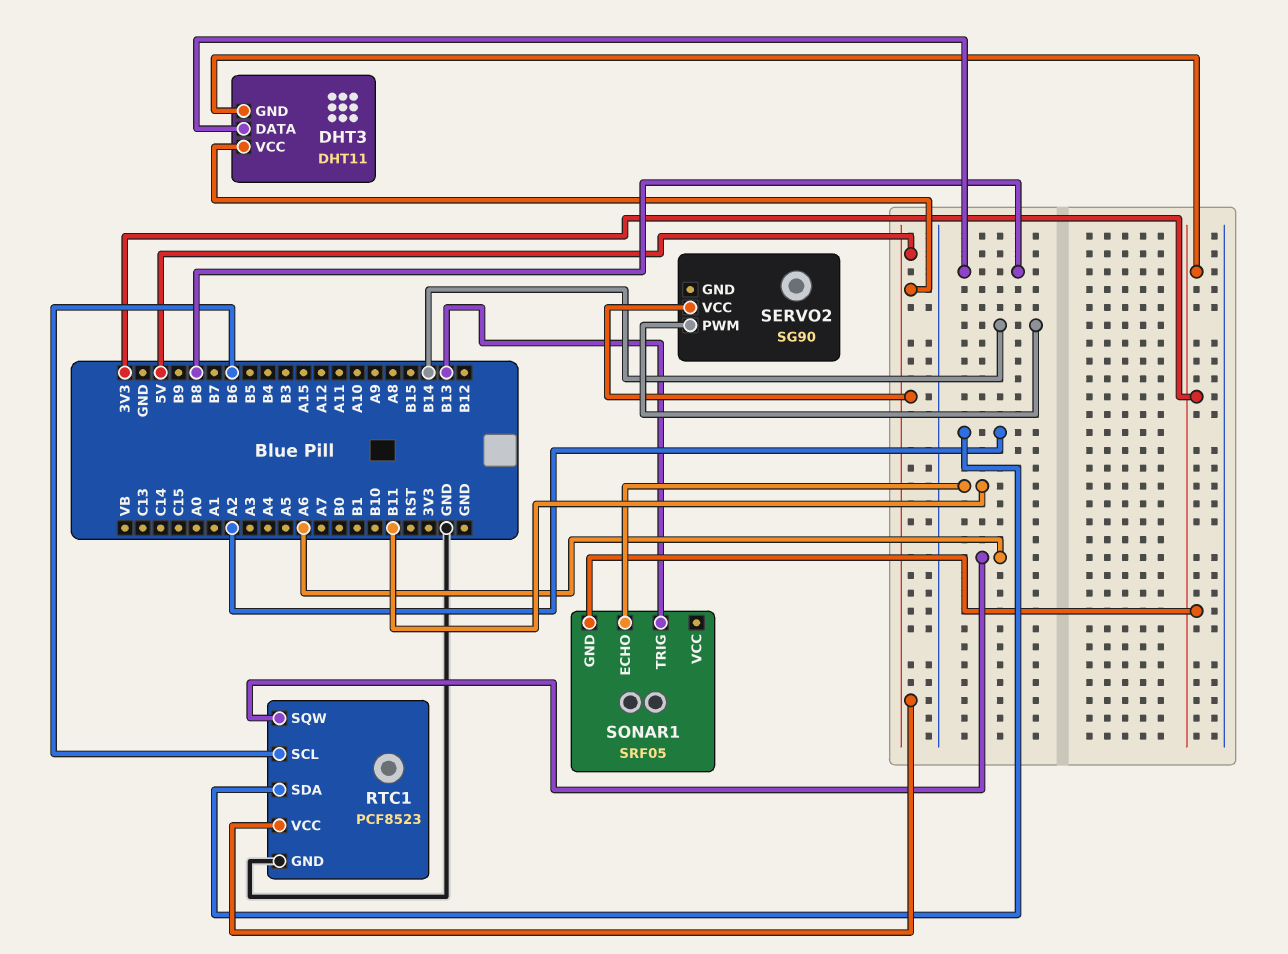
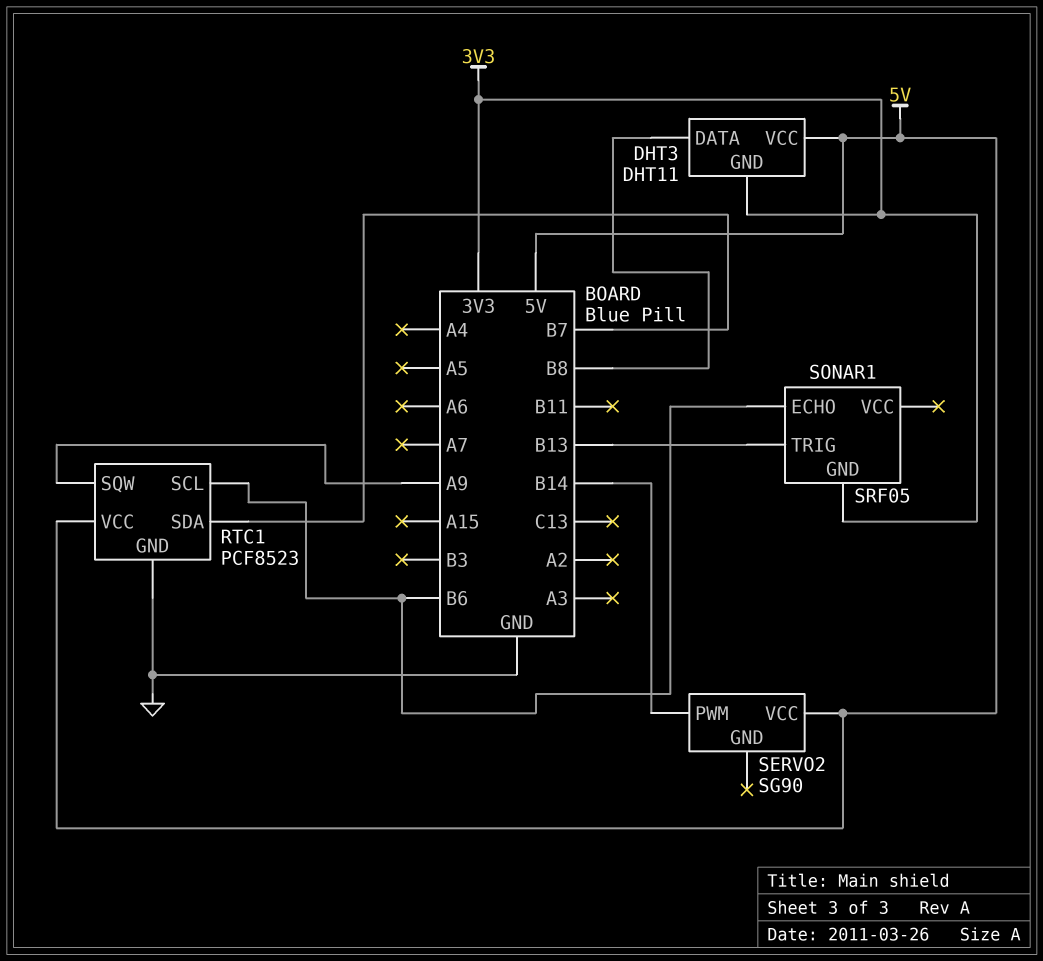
RTC1 pin SDA: A2 -> B7
RTC1 pin SQW: A6 -> A9
SONAR1 pin ECHO: B11 -> B6

